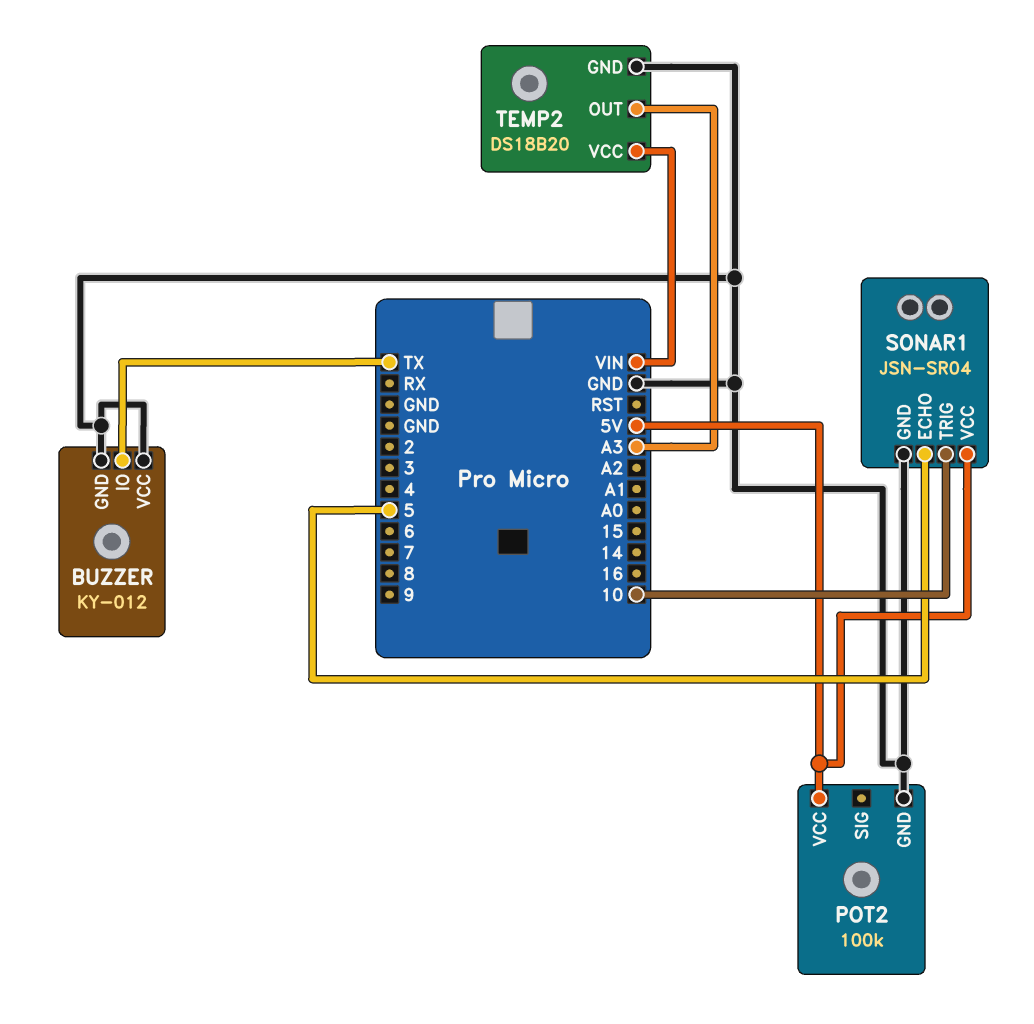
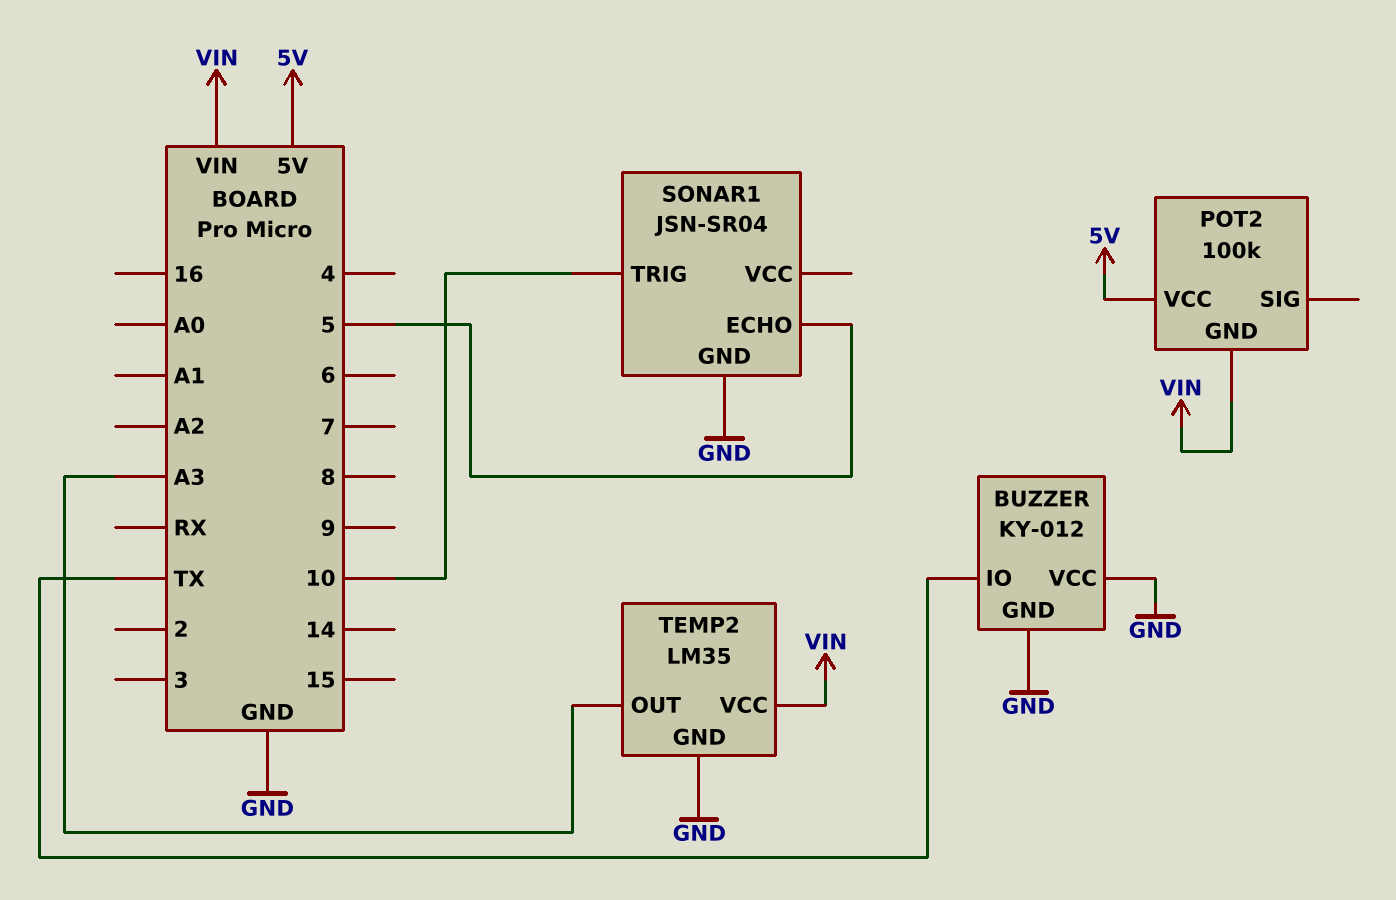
POT2 pin GND: GND -> VIN
SONAR1 pin VCC: 5V -> none
TEMP2: DS18B20 -> LM35

